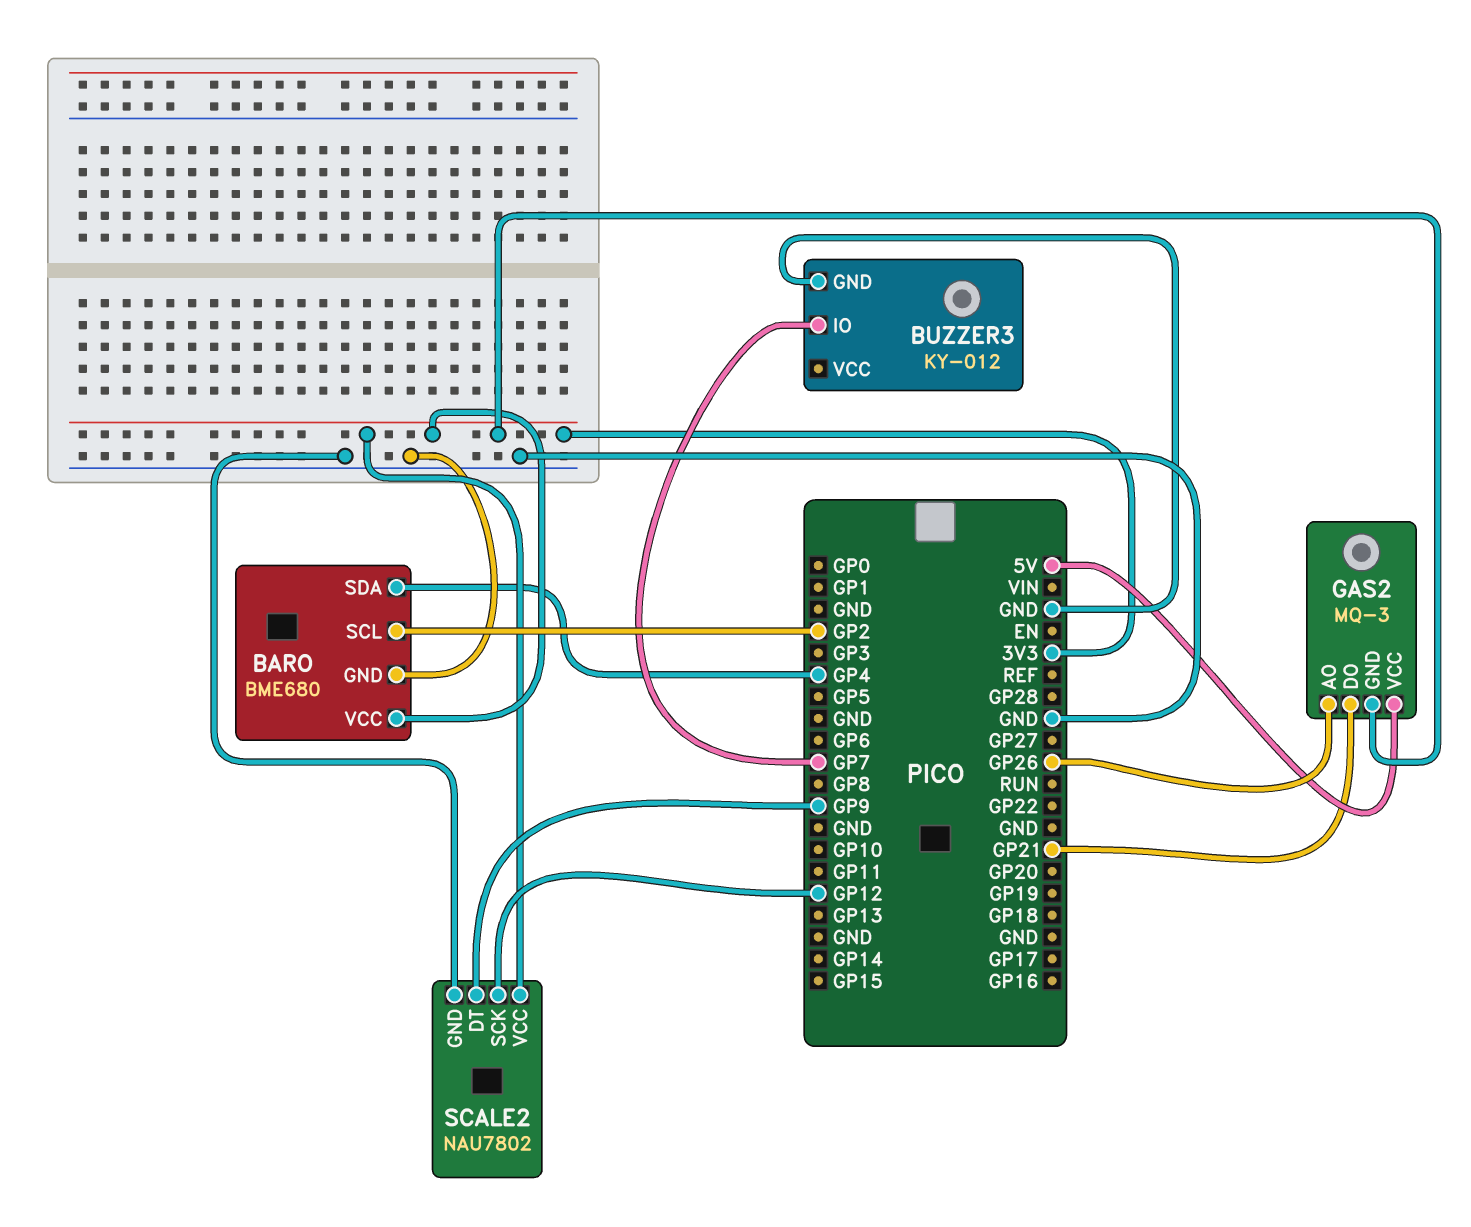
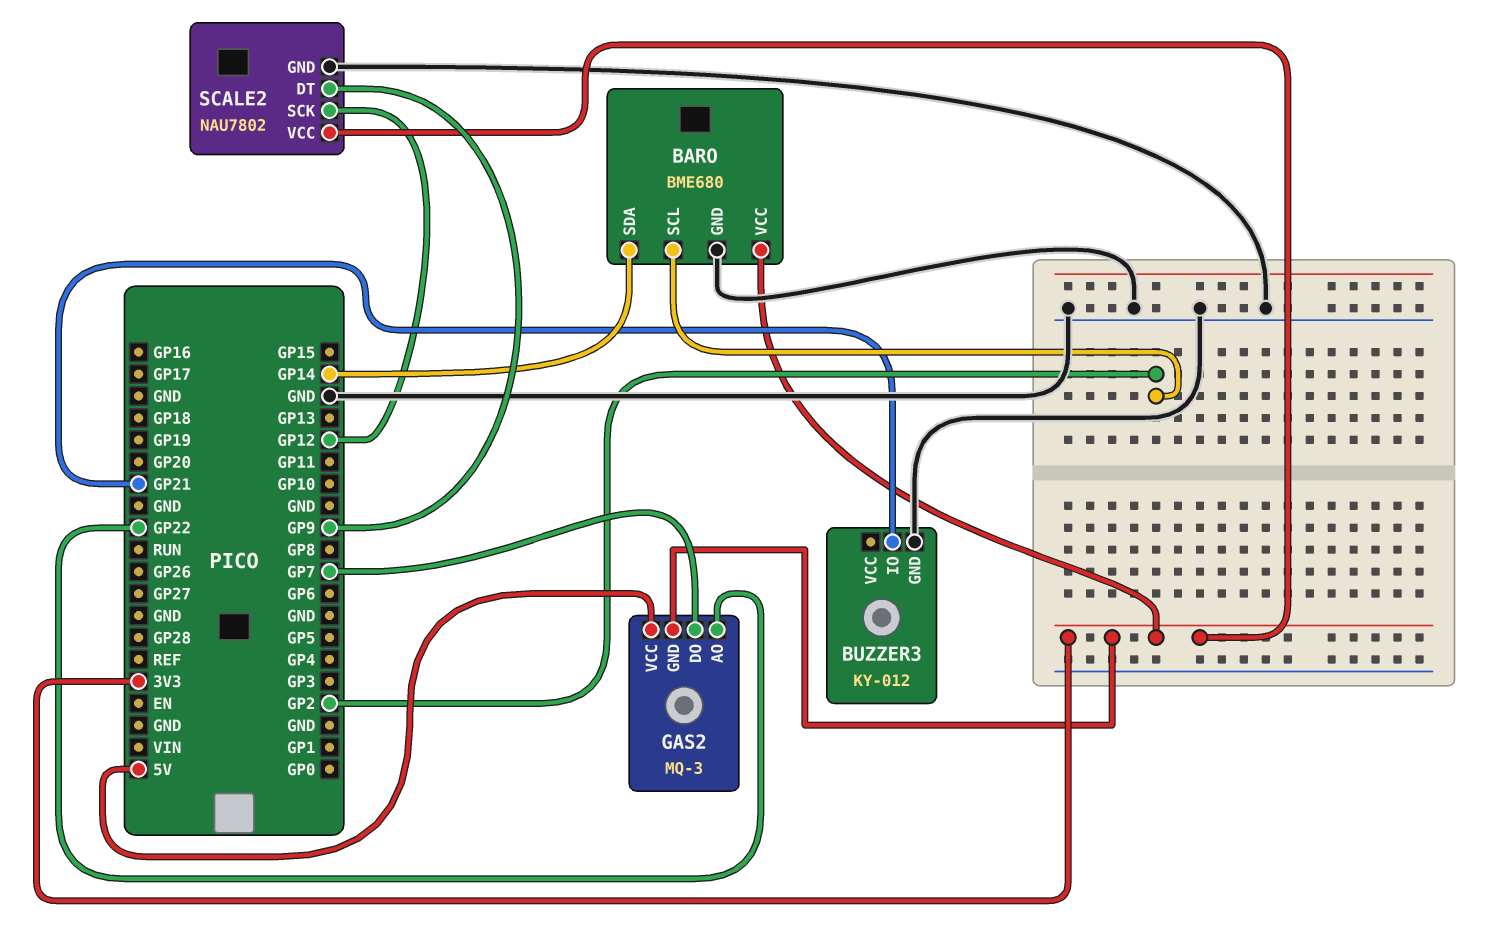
BARO pin SDA: GP4 -> GP14
BUZZER3 pin IO: GP7 -> GP21
GAS2 pin AO: GP26 -> GP22
GAS2 pin DO: GP21 -> GP7

